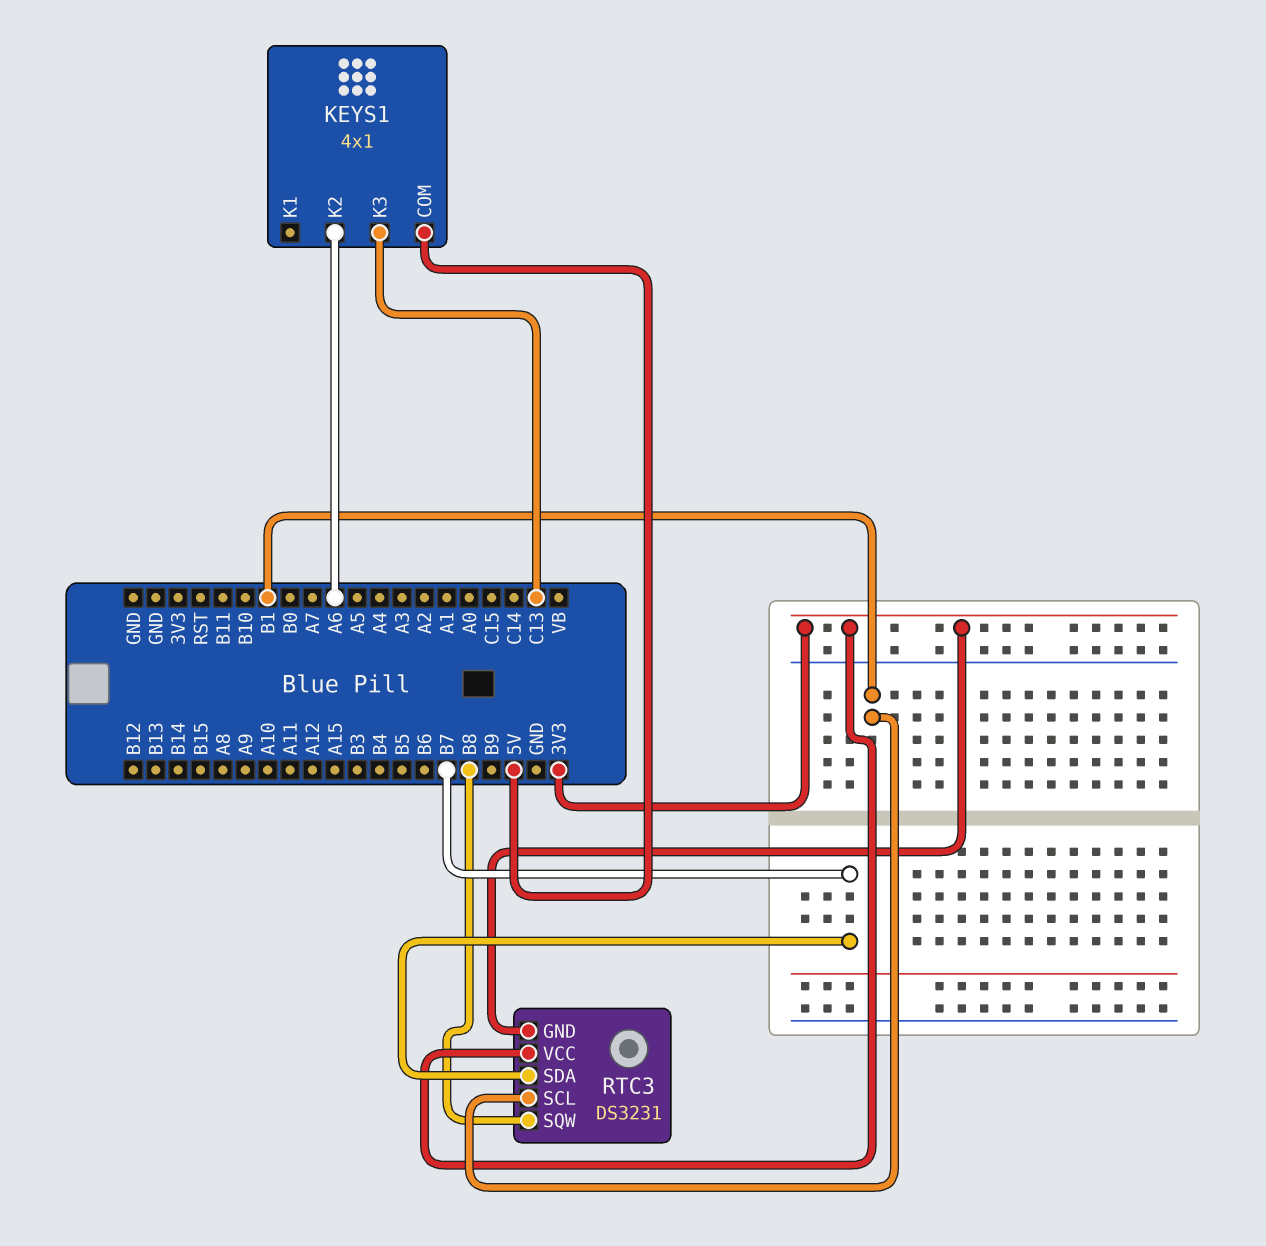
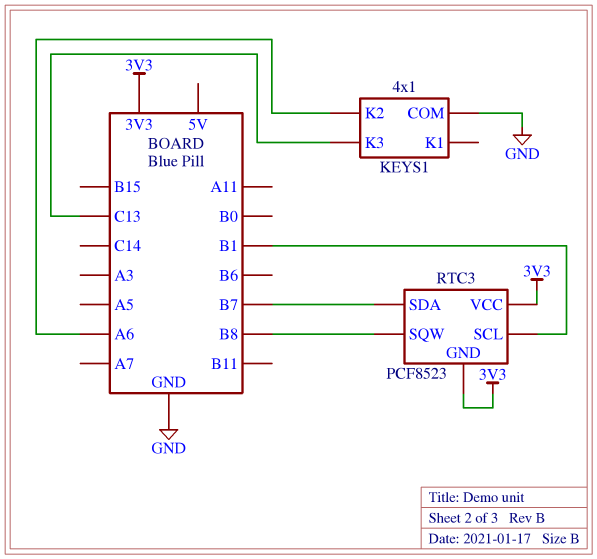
KEYS1 pin COM: 5V -> GND
RTC3: DS3231 -> PCF8523

